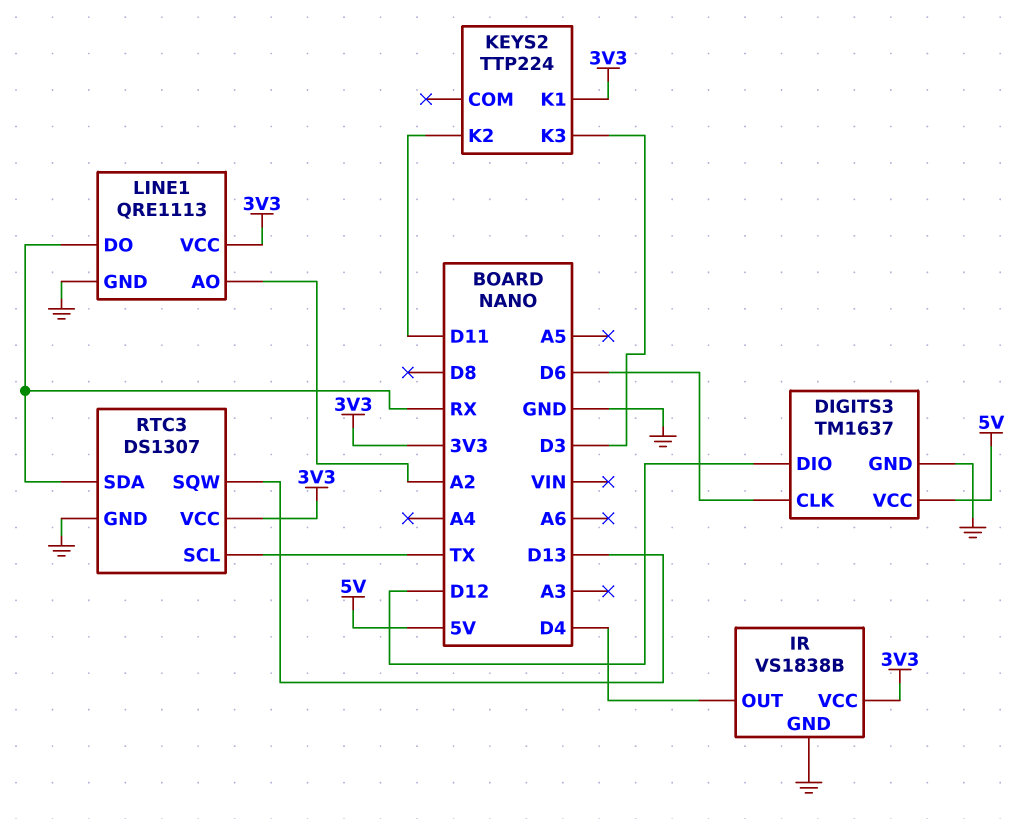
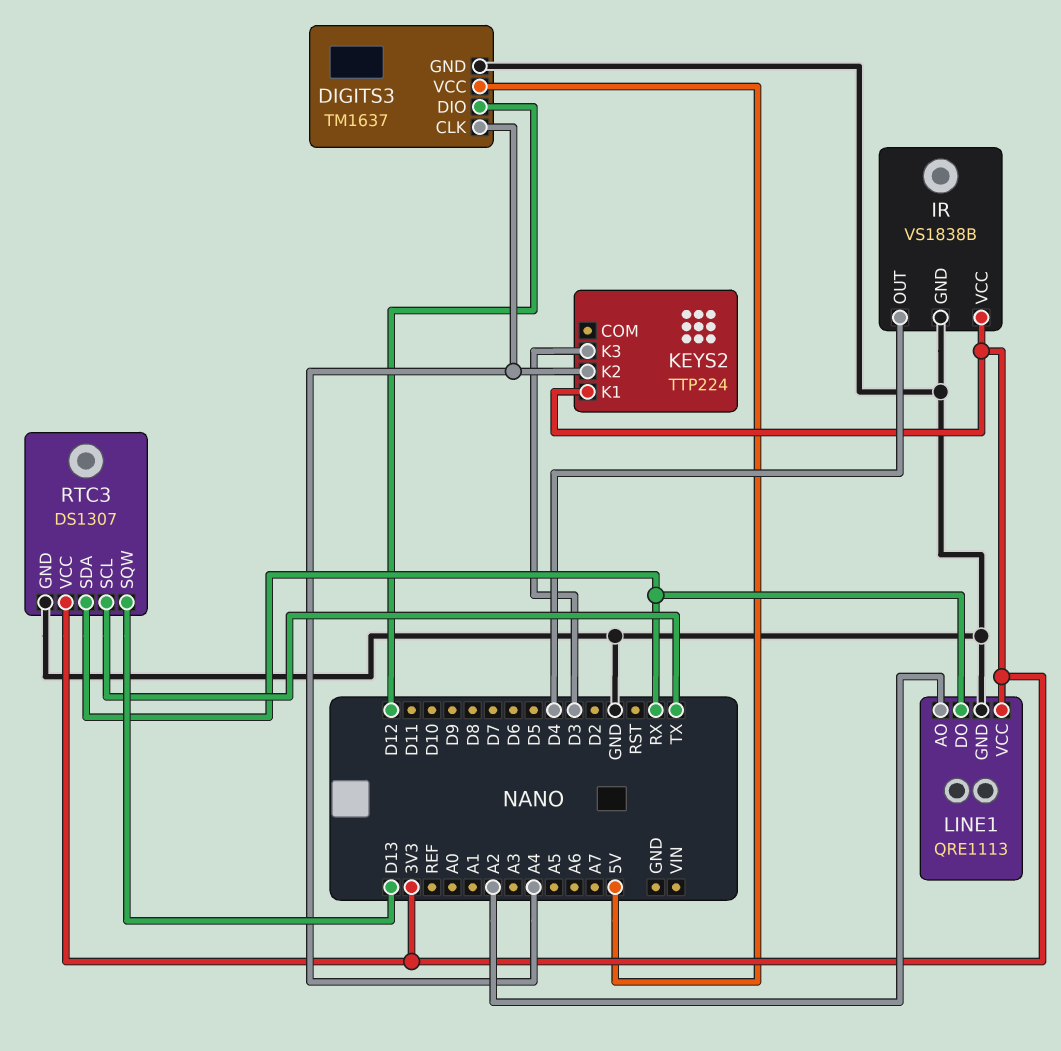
DIGITS3 pin CLK: D6 -> A4
KEYS2 pin K2: D11 -> A4

